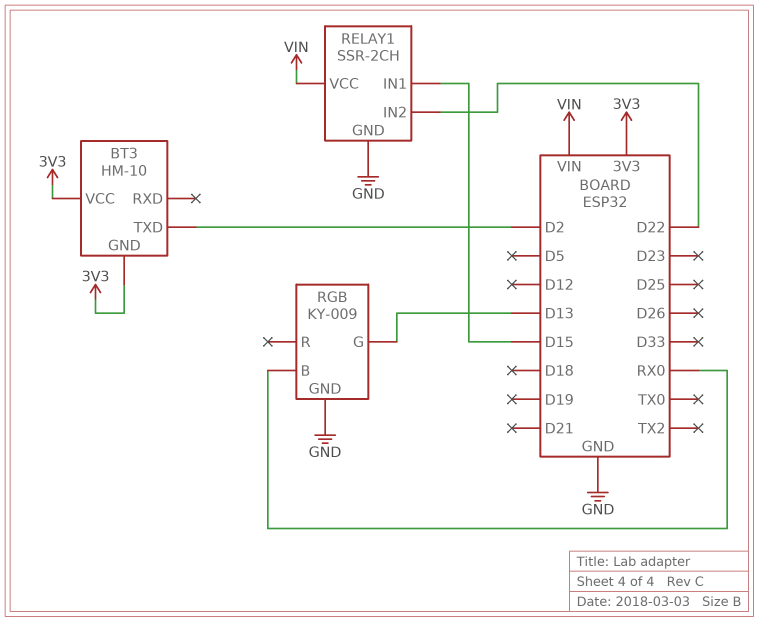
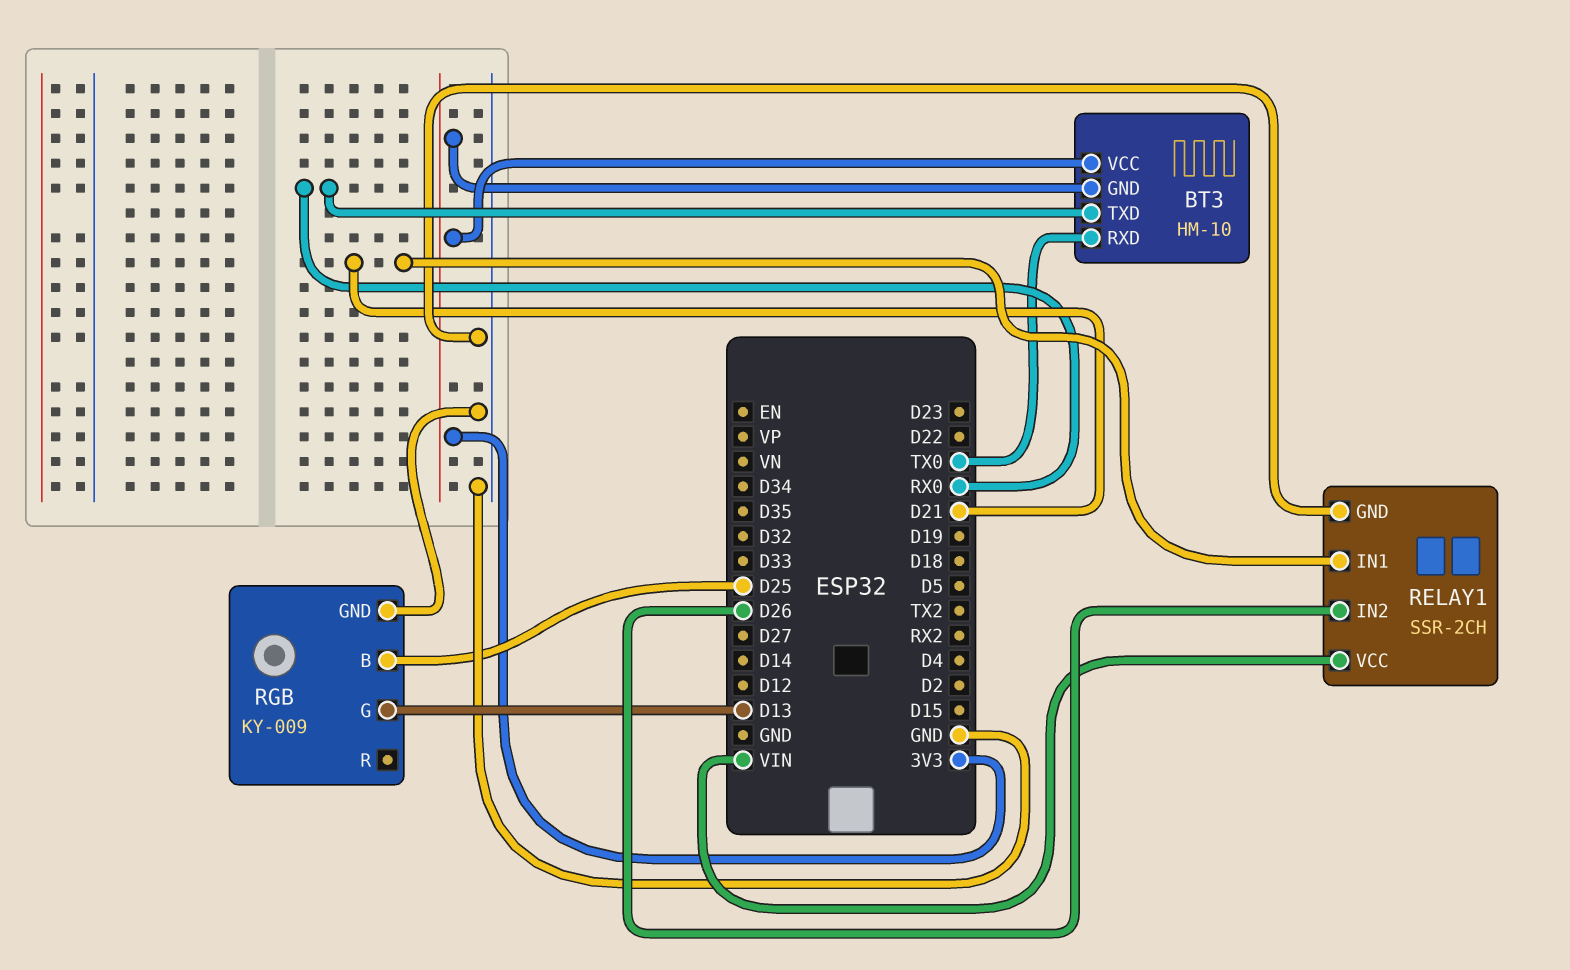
BT3 pin RXD: none -> TX0
BT3 pin TXD: D2 -> RX0
RELAY1 pin IN1: D15 -> D21
RELAY1 pin IN2: D22 -> D26
RGB pin B: RX0 -> D25

